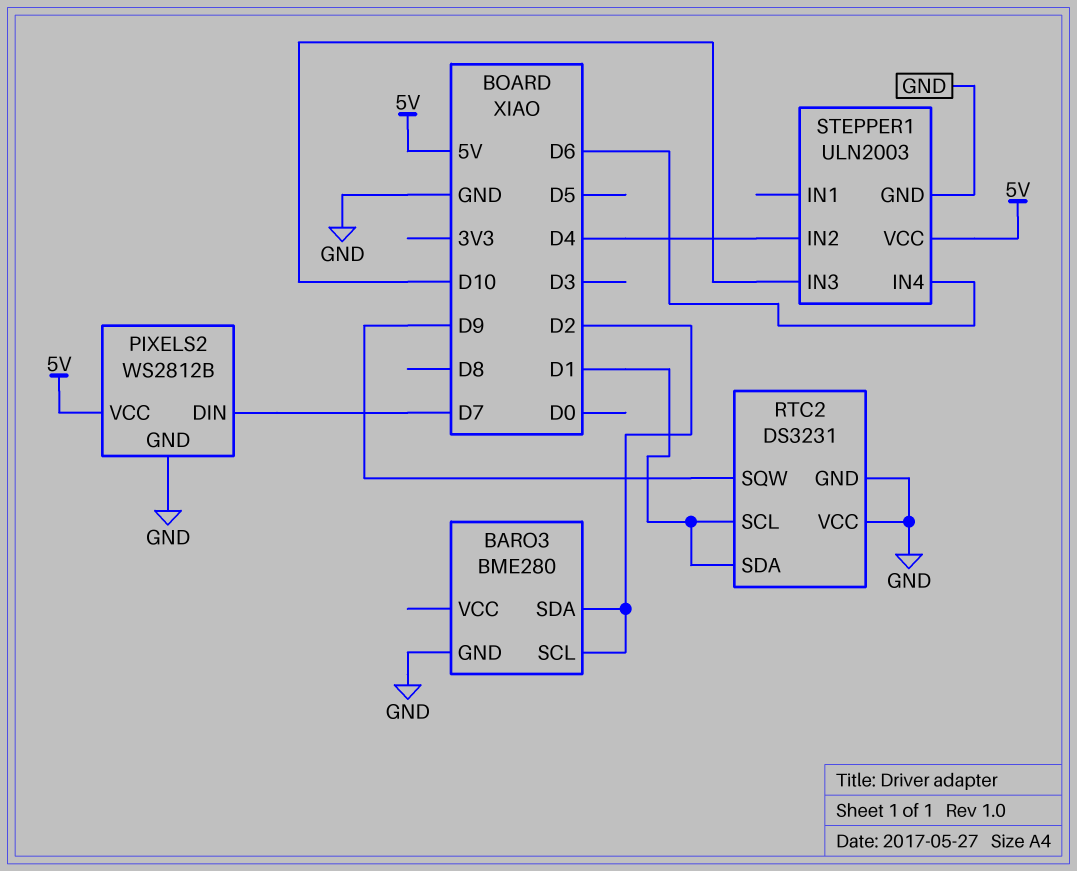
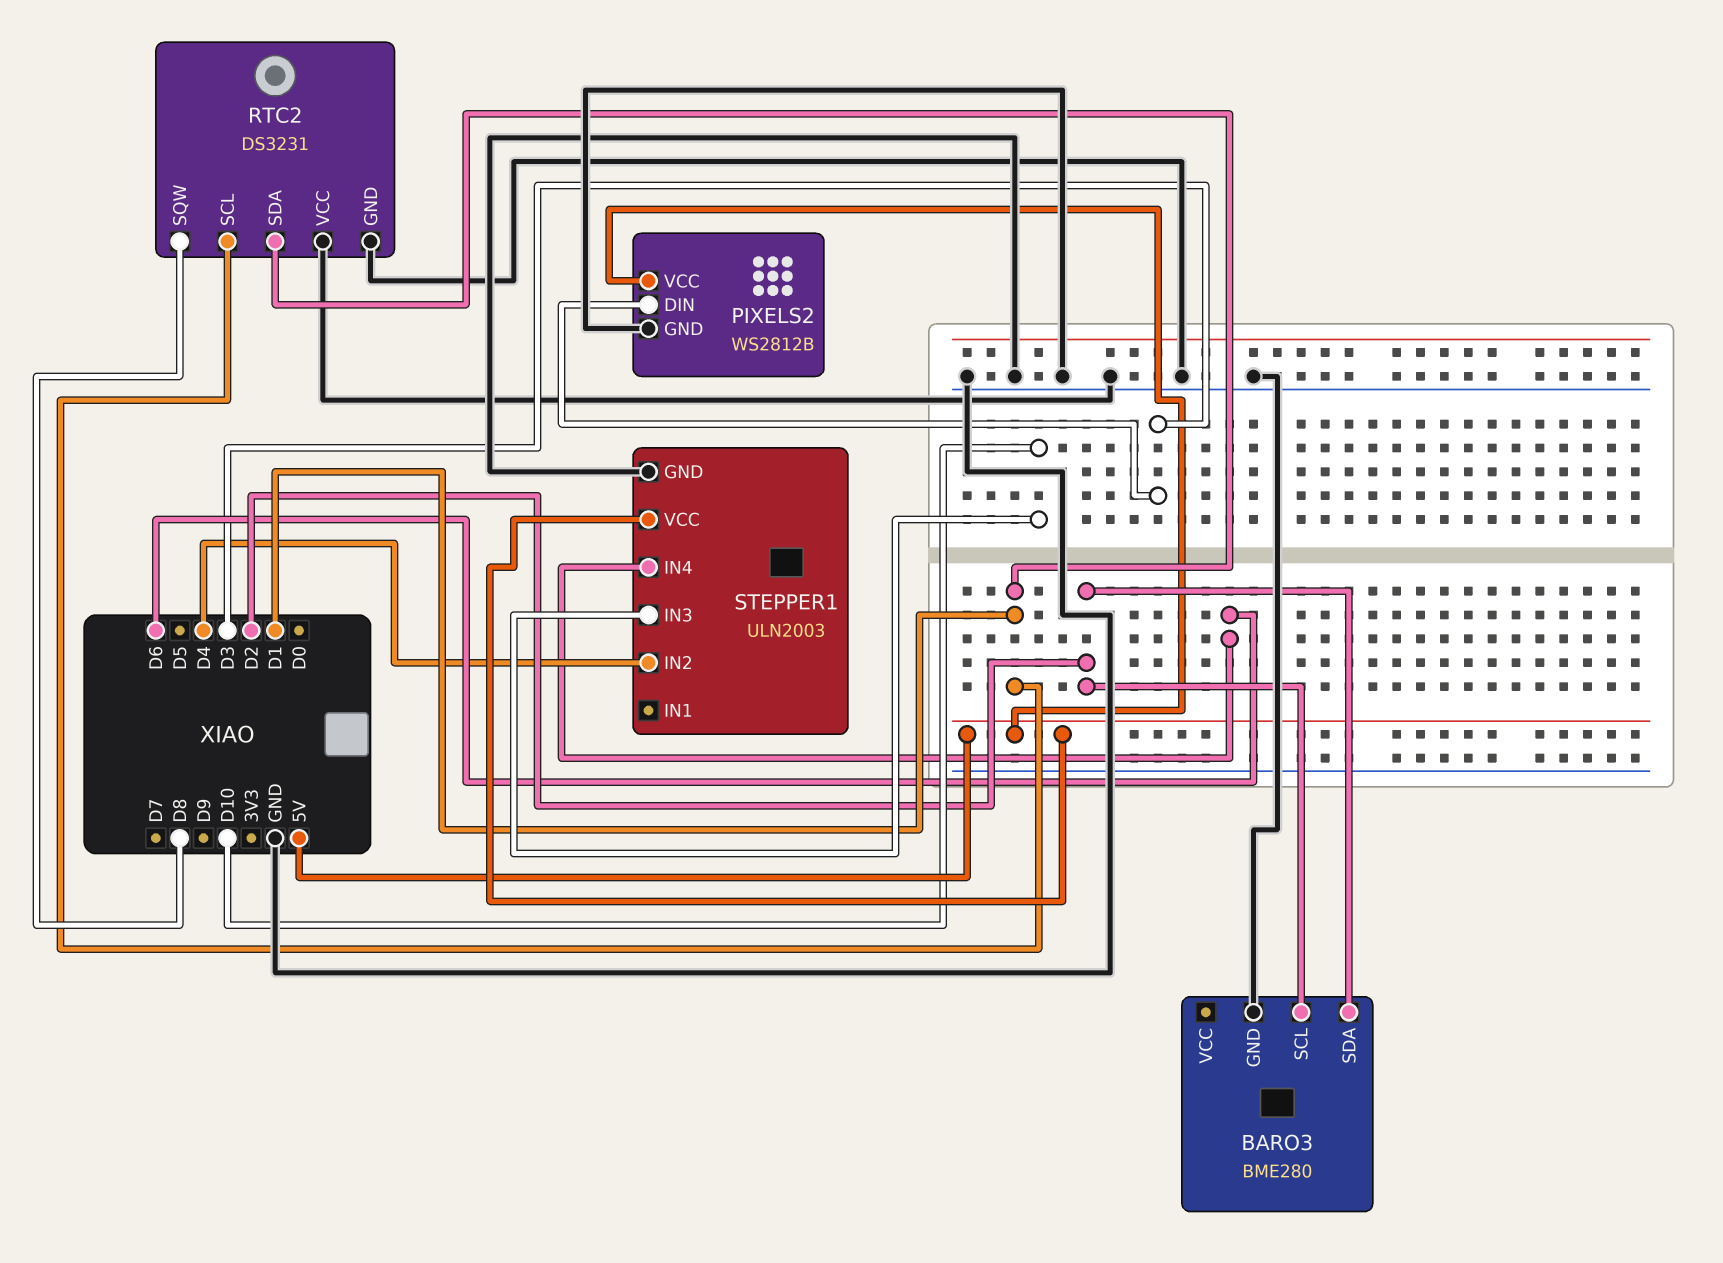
PIXELS2 pin DIN: D7 -> D3
RTC2 pin SQW: D9 -> D8

